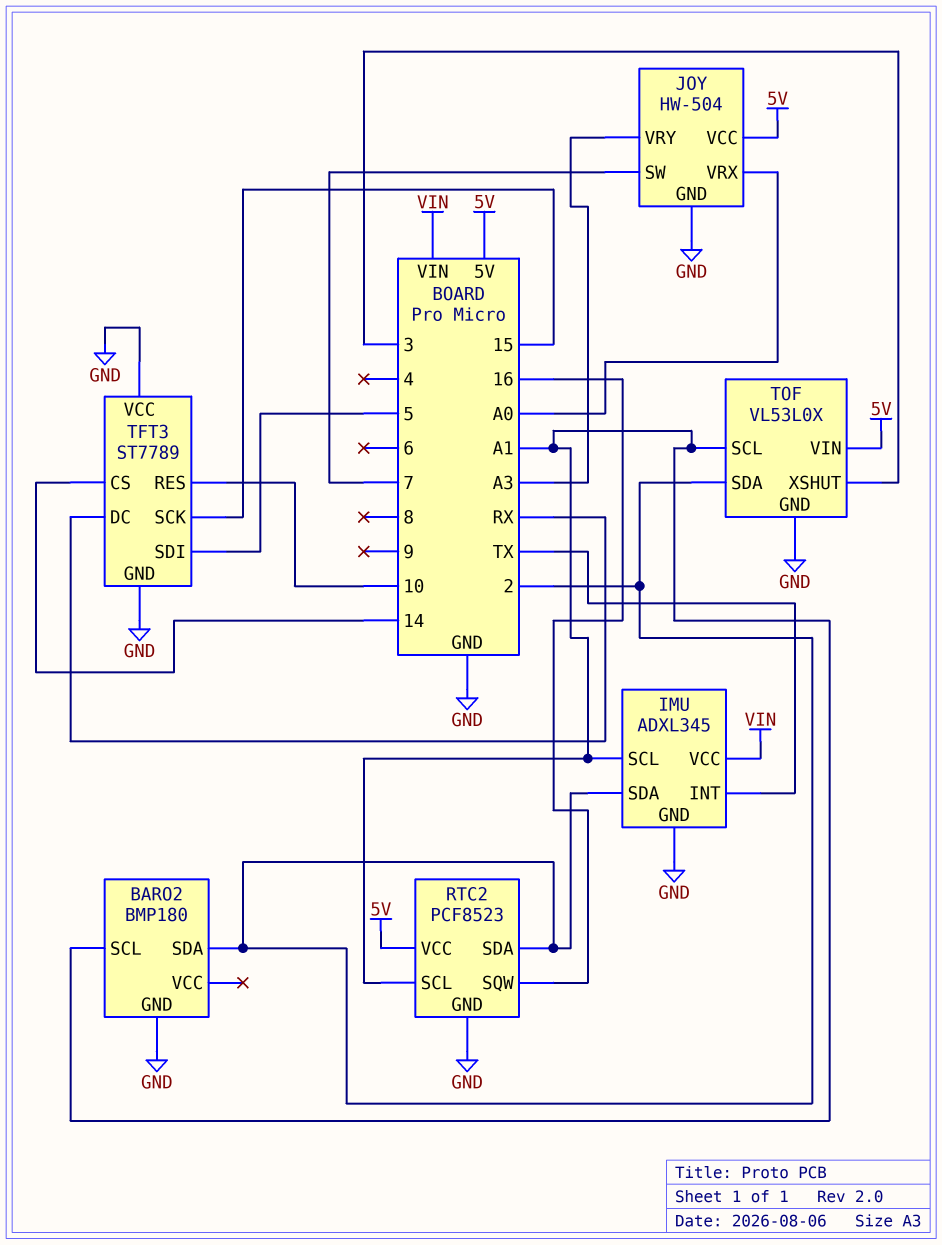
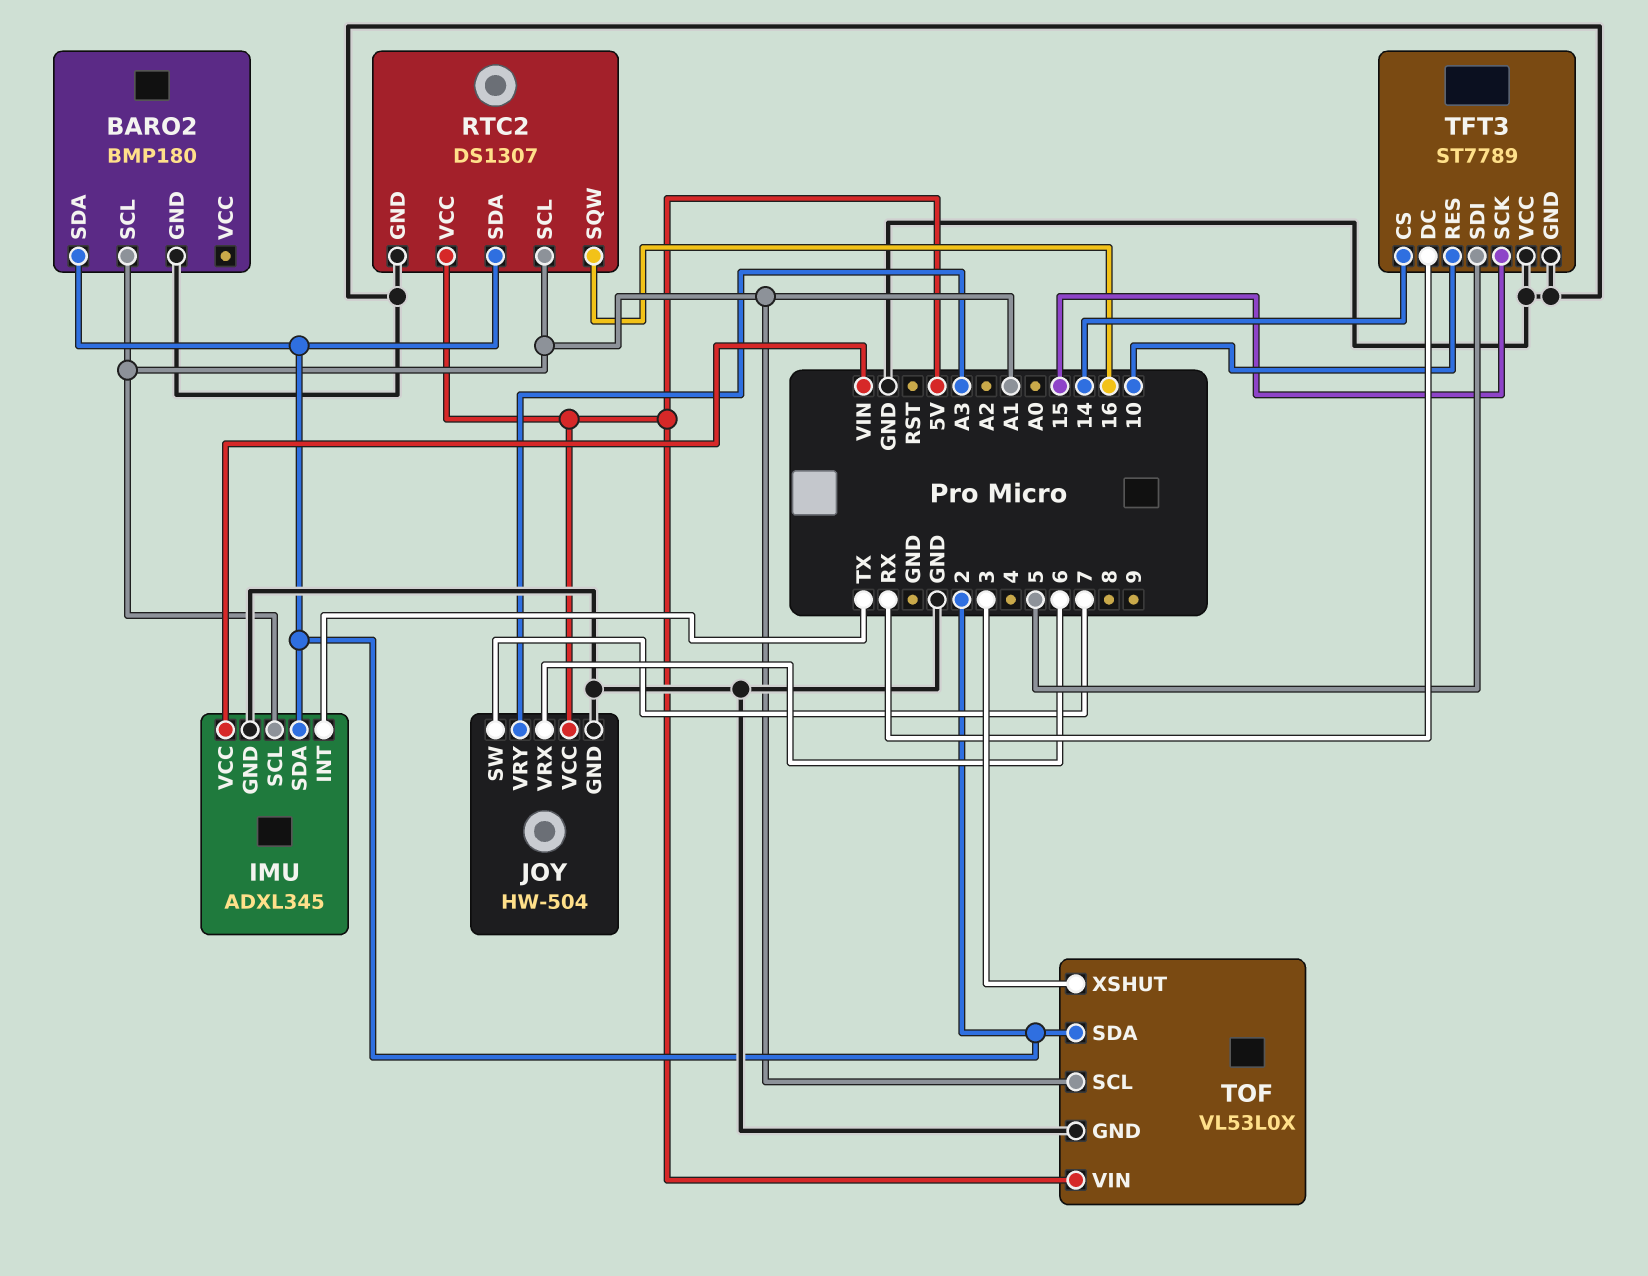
JOY pin VRX: A0 -> 6
RTC2: PCF8523 -> DS1307

